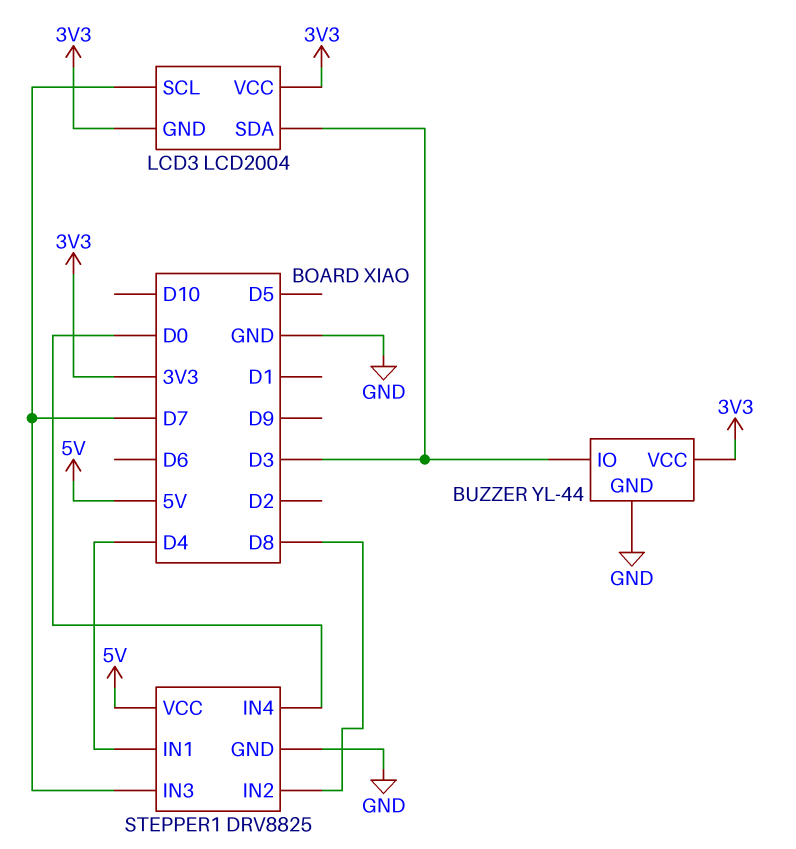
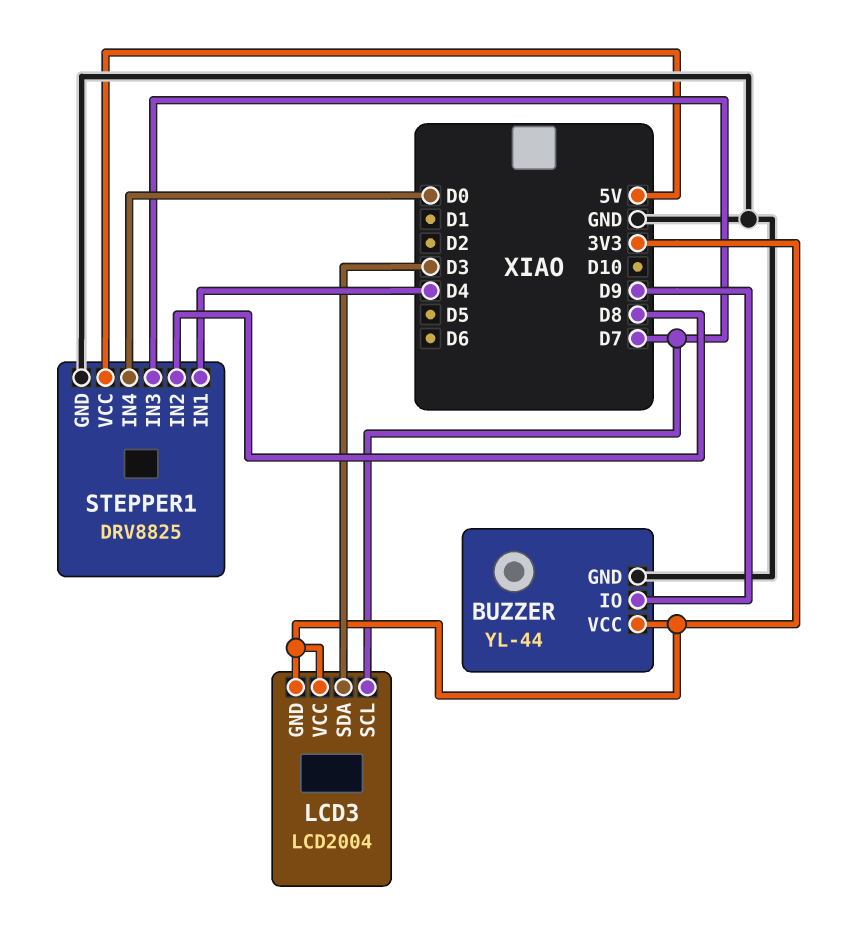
BUZZER pin IO: D3 -> D9

